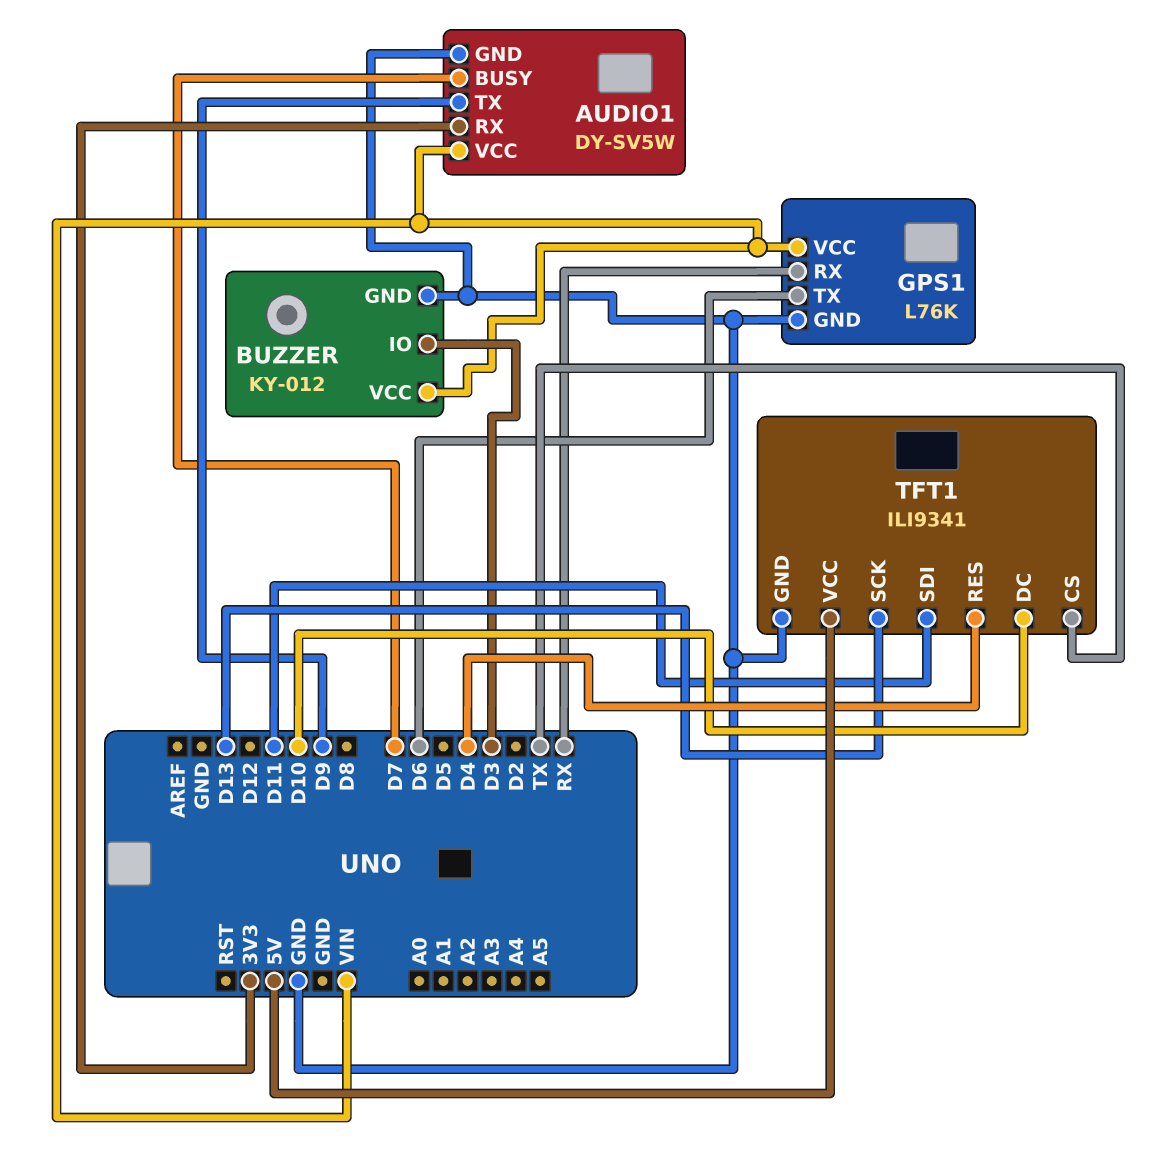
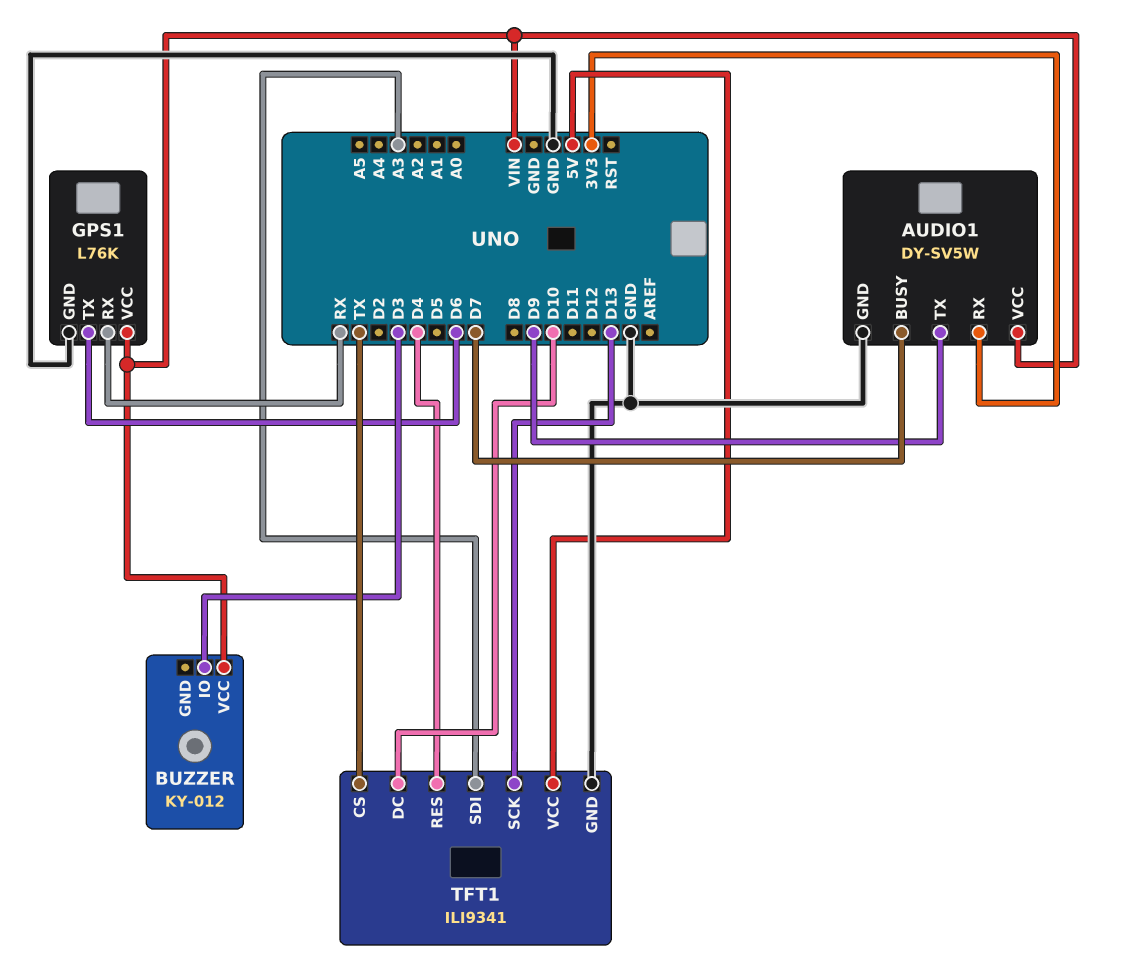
BUZZER pin GND: GND -> none
TFT1 pin SDI: D11 -> A3

